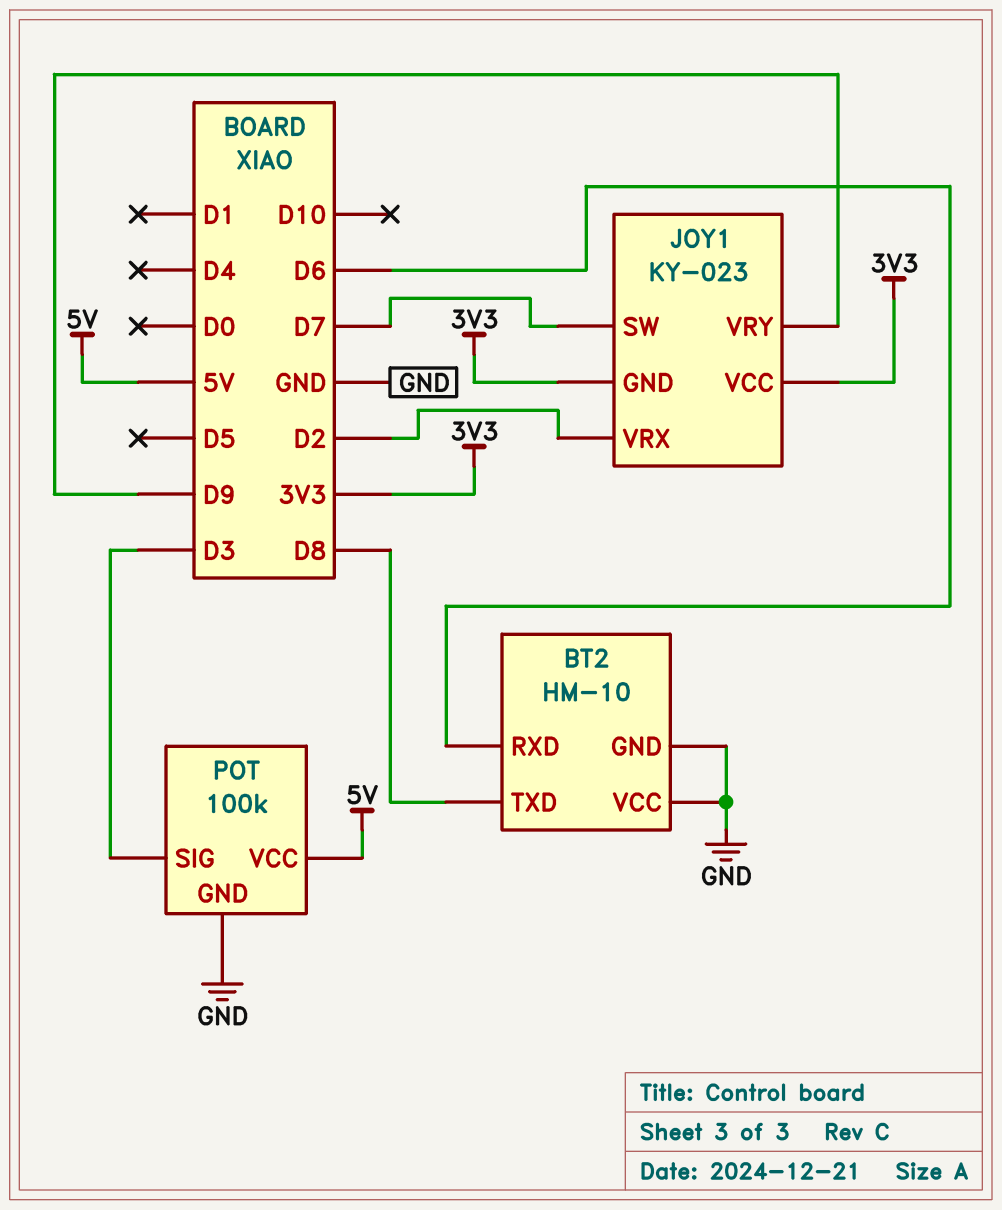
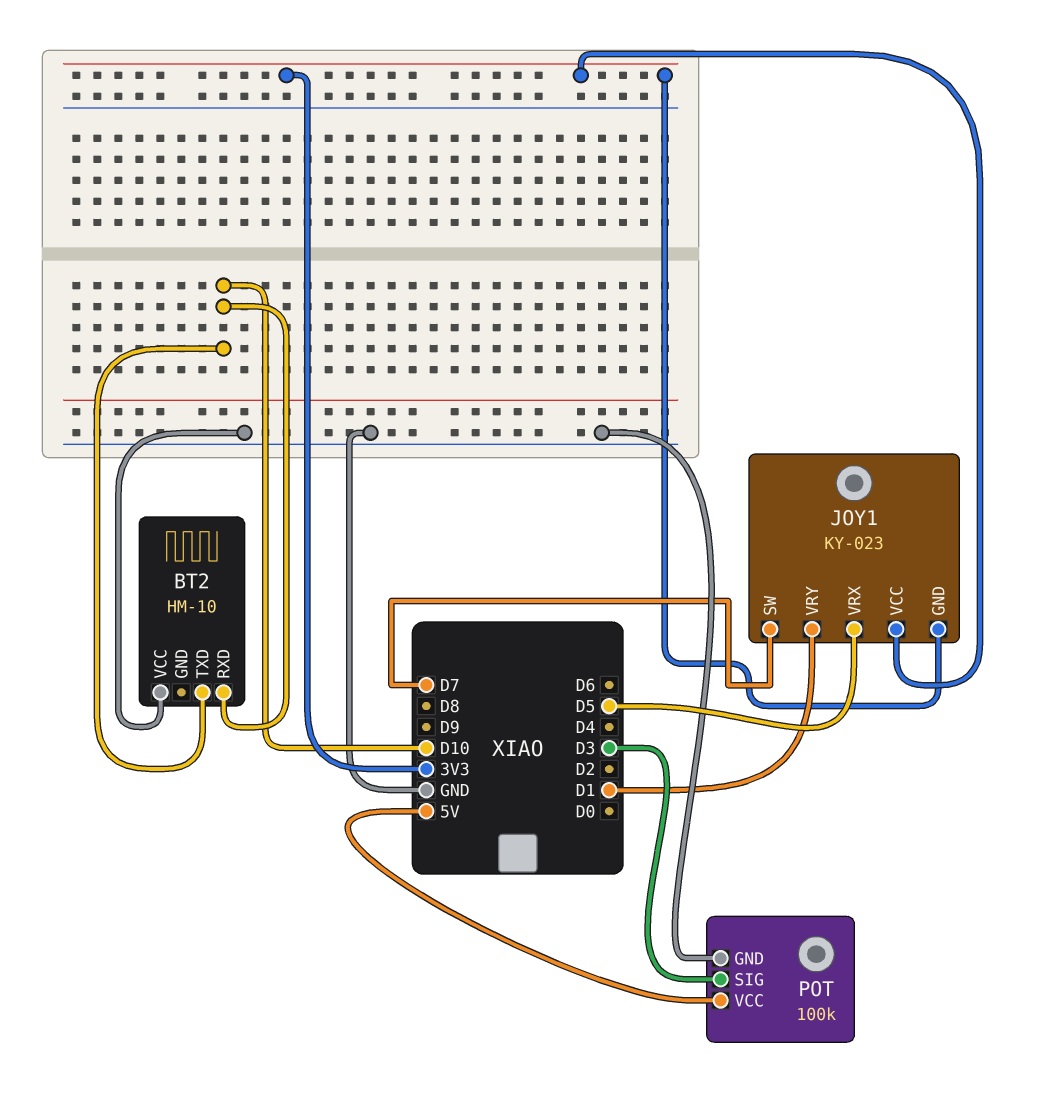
BT2 pin GND: GND -> none
BT2 pin RXD: D6 -> D10
BT2 pin TXD: D8 -> D10
JOY1 pin VRX: D2 -> D5
JOY1 pin VRY: D9 -> D1

